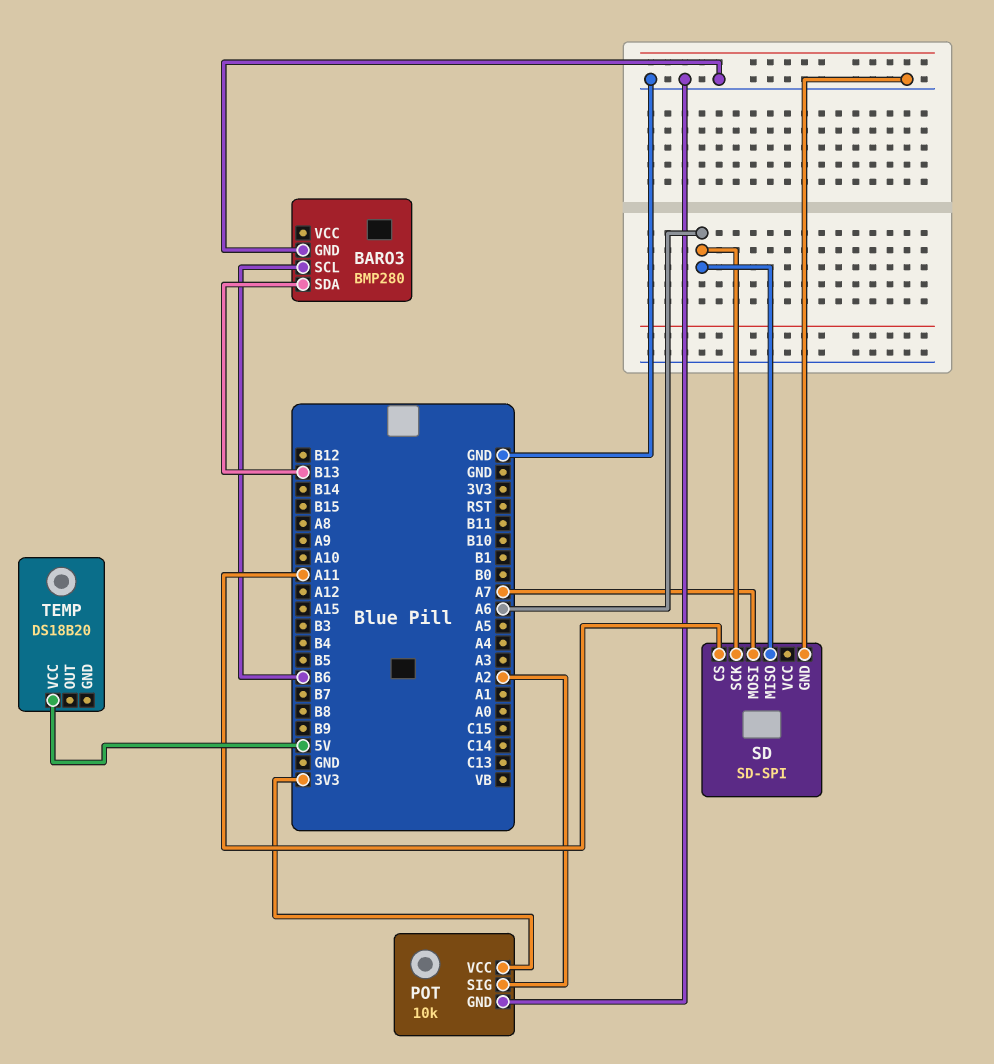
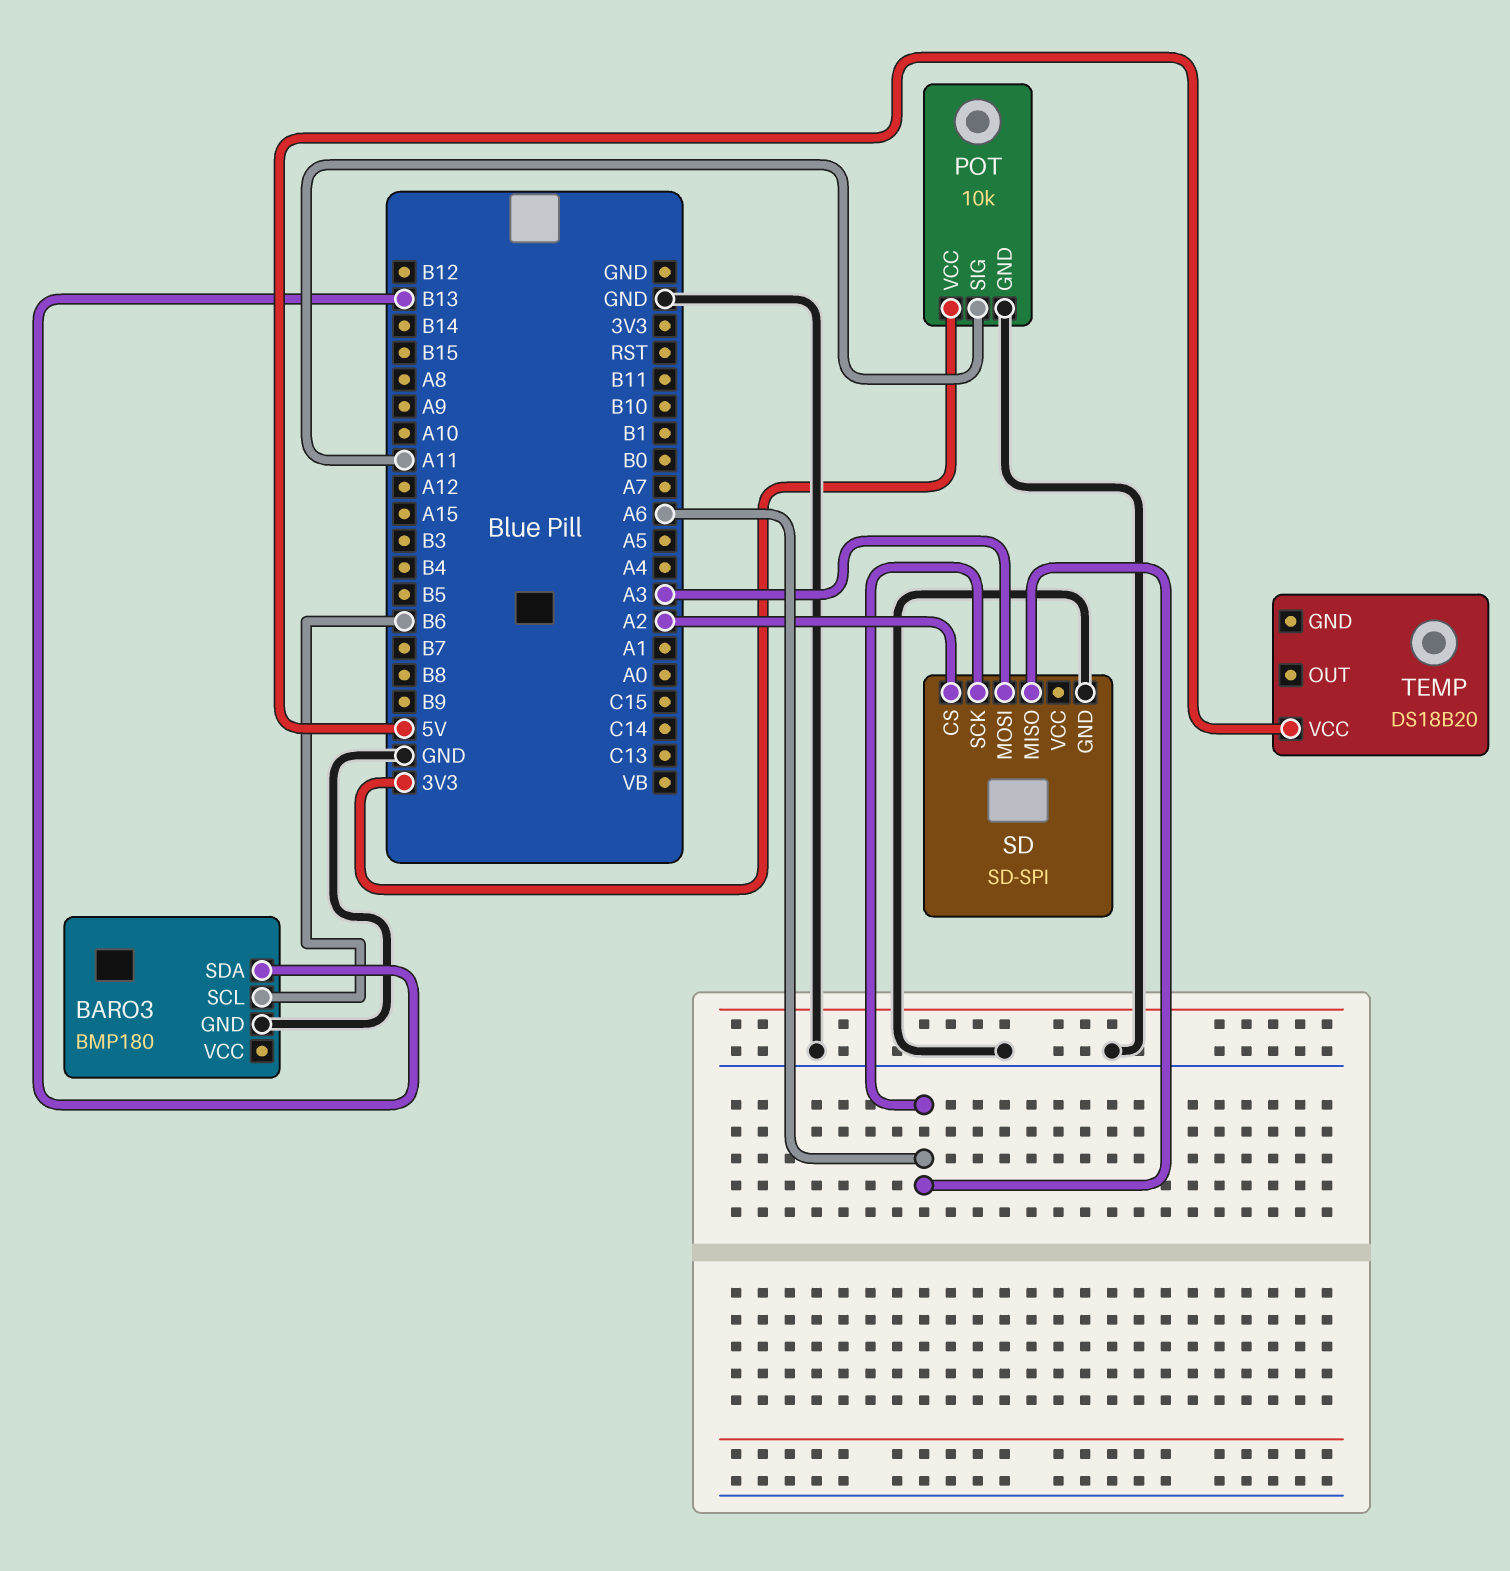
BARO3: BMP280 -> BMP180
POT pin SIG: A2 -> A11
SD pin CS: A11 -> A2
SD pin MOSI: A7 -> A3

